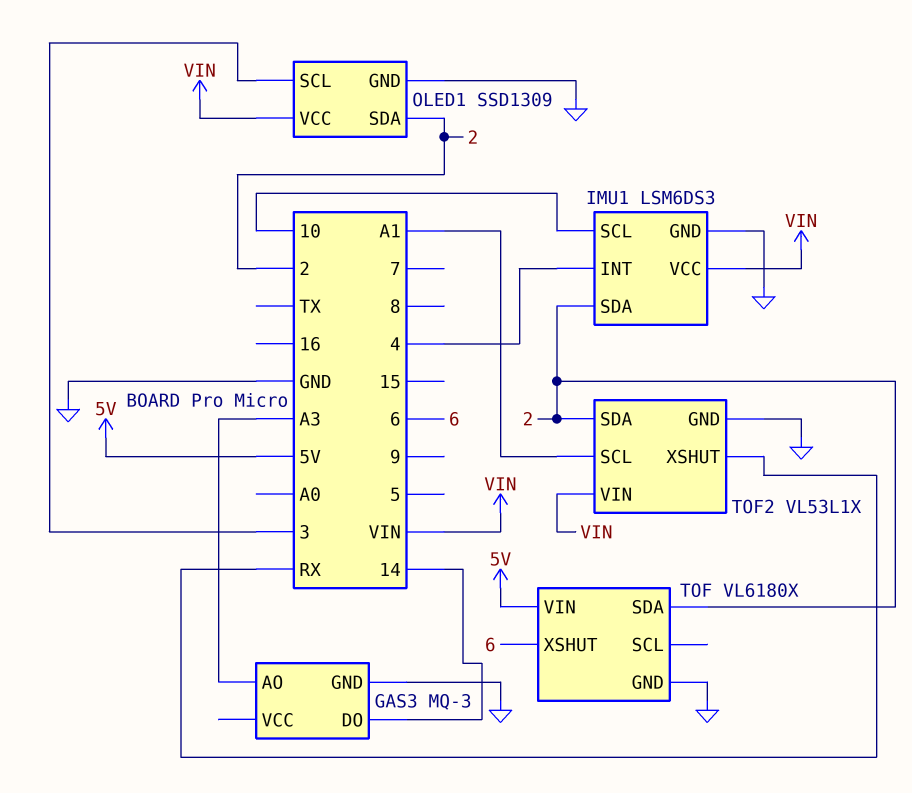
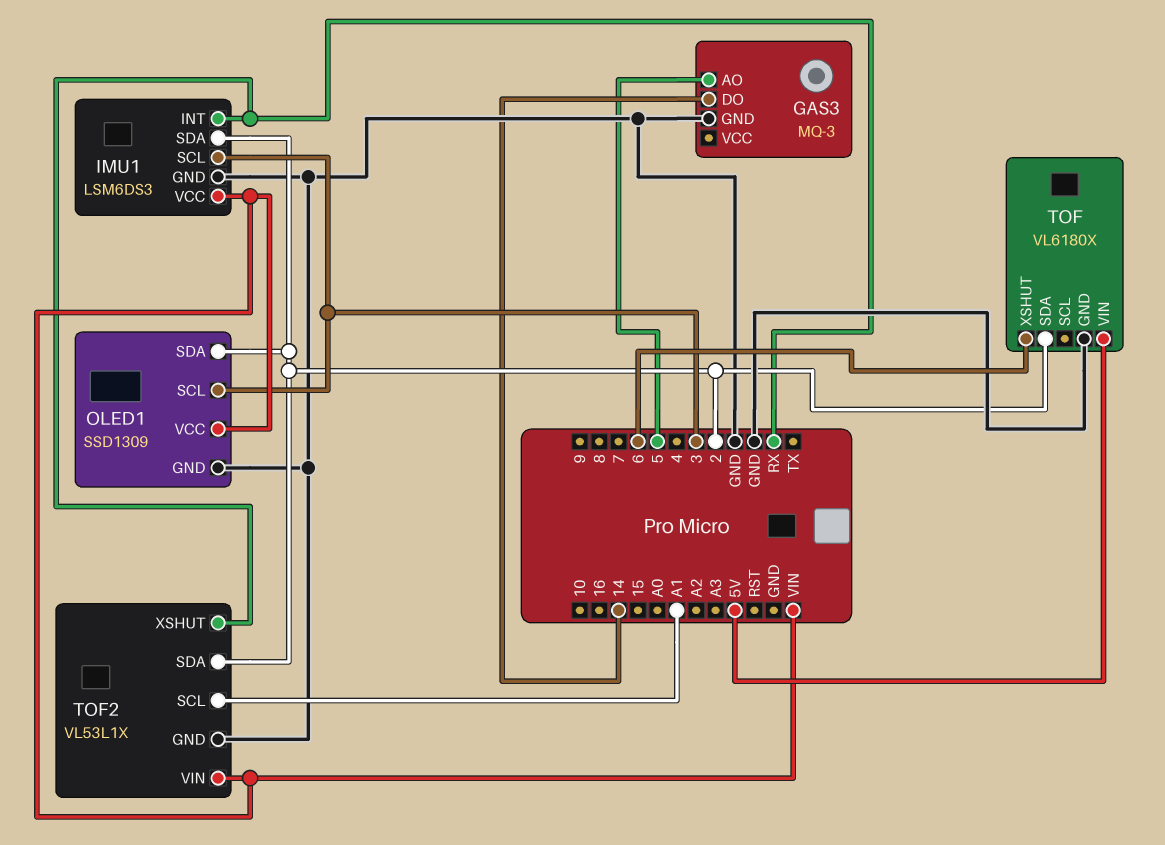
GAS3 pin AO: A3 -> 5
IMU1 pin INT: 4 -> RX
IMU1 pin SCL: 10 -> 3

